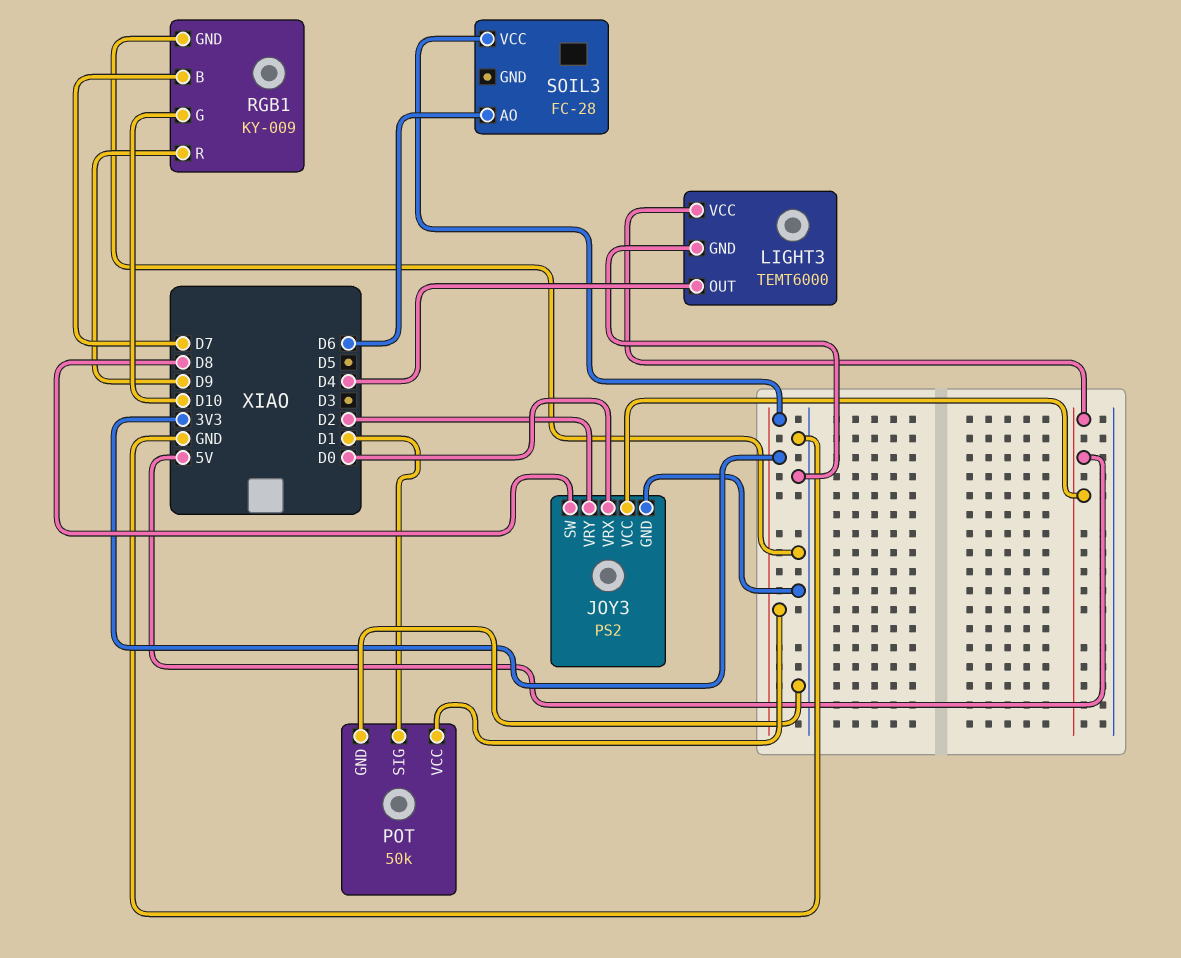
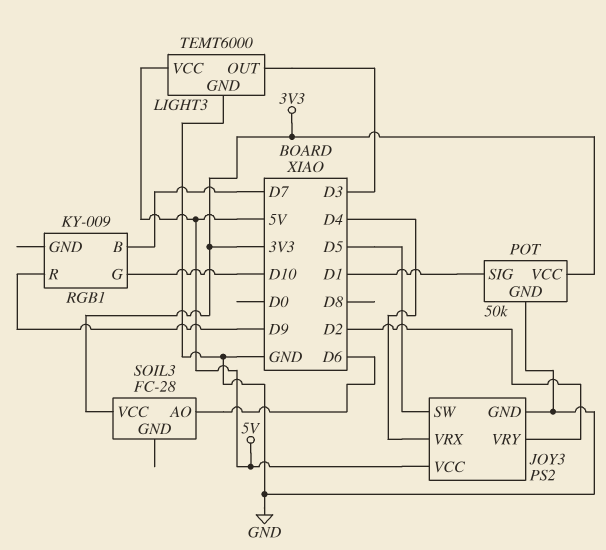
JOY3 pin SW: D8 -> D5
JOY3 pin VRX: D0 -> D4
LIGHT3 pin OUT: D4 -> D3
RGB1 pin GND: GND -> none

